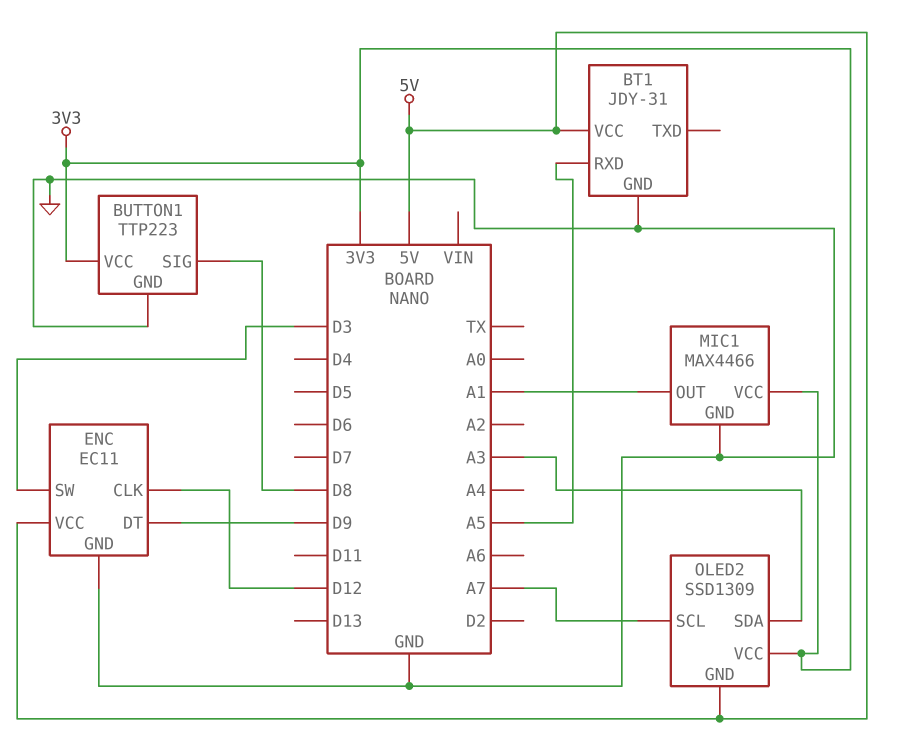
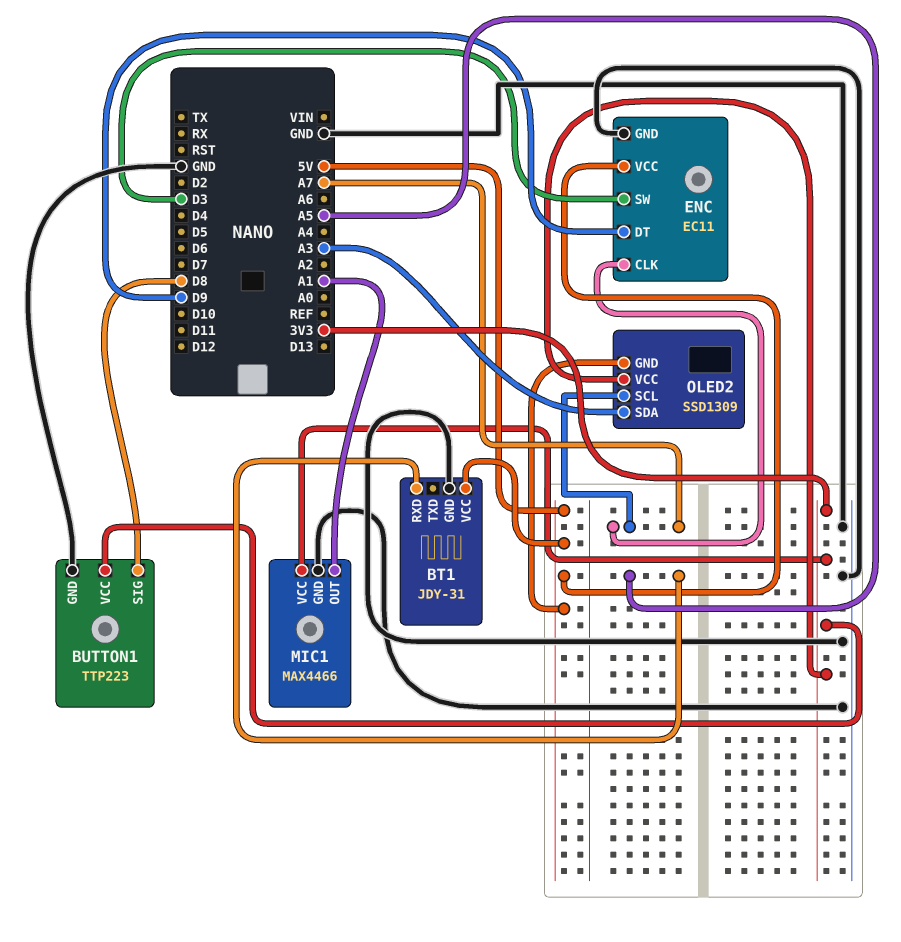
ENC pin CLK: D12 -> A7

